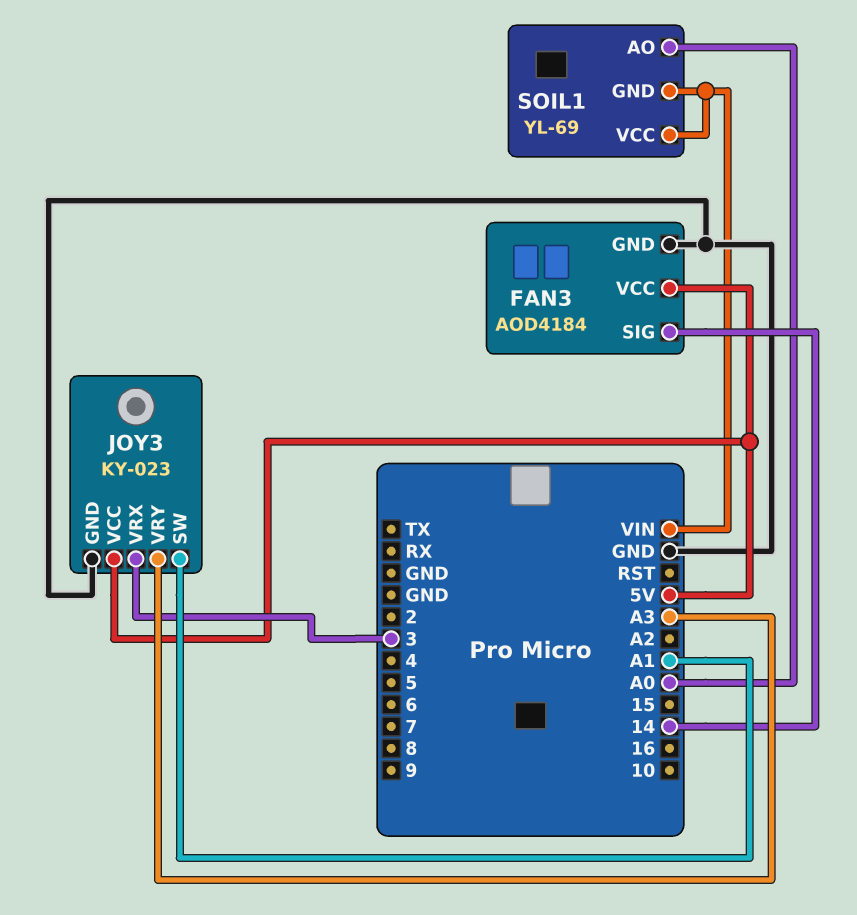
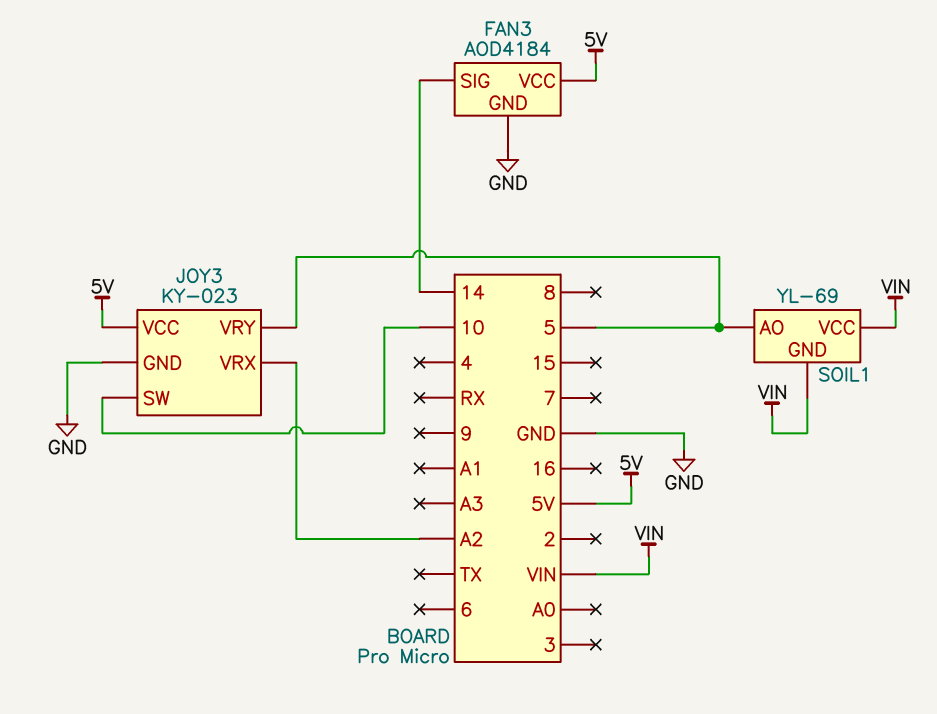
JOY3 pin SW: A1 -> 10
JOY3 pin VRX: 3 -> A2
JOY3 pin VRY: A3 -> 5
SOIL1 pin AO: A0 -> 5

